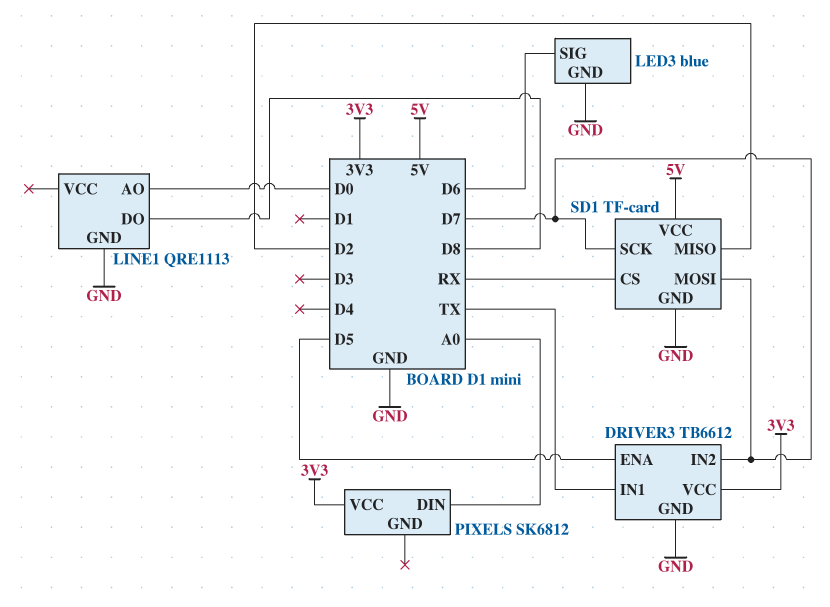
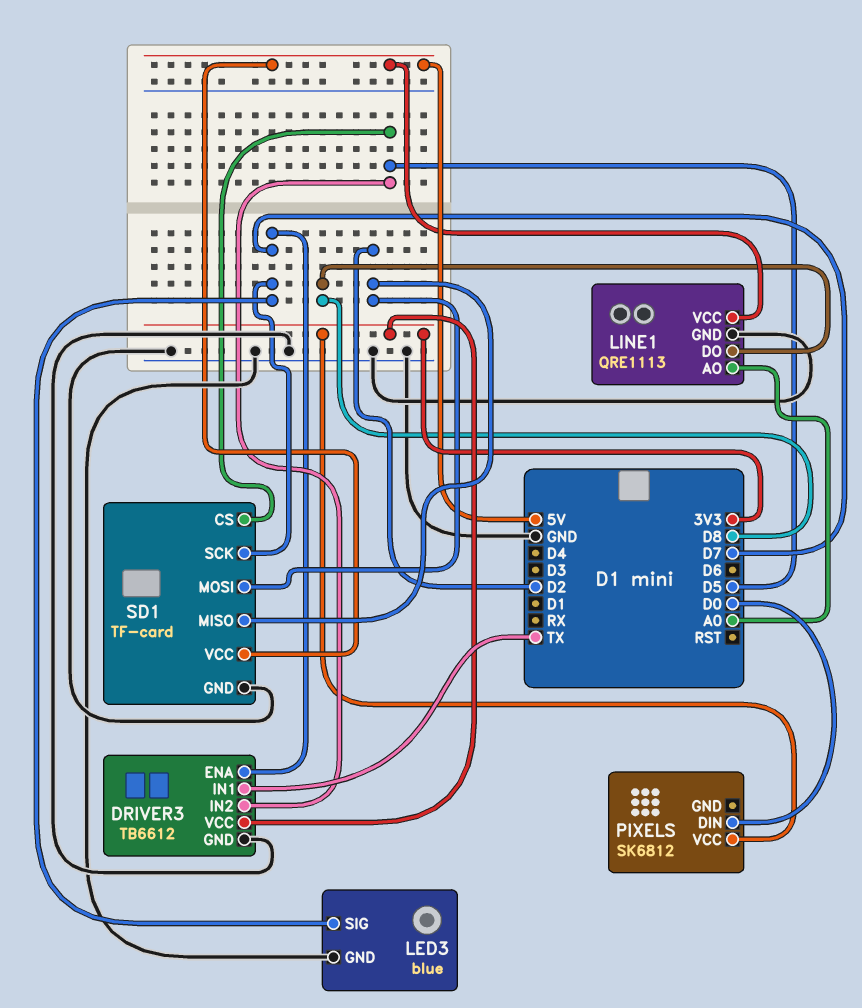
DRIVER3 pin ENA: D5 -> D7
DRIVER3 pin IN2: D7 -> D5
LED3 pin SIG: D6 -> D7
LINE1 pin AO: D0 -> A0
LINE1 pin VCC: none -> 5V
PIXELS pin DIN: A0 -> D0
SD1 pin CS: RX -> D5
SD1 pin MOSI: D7 -> D2

